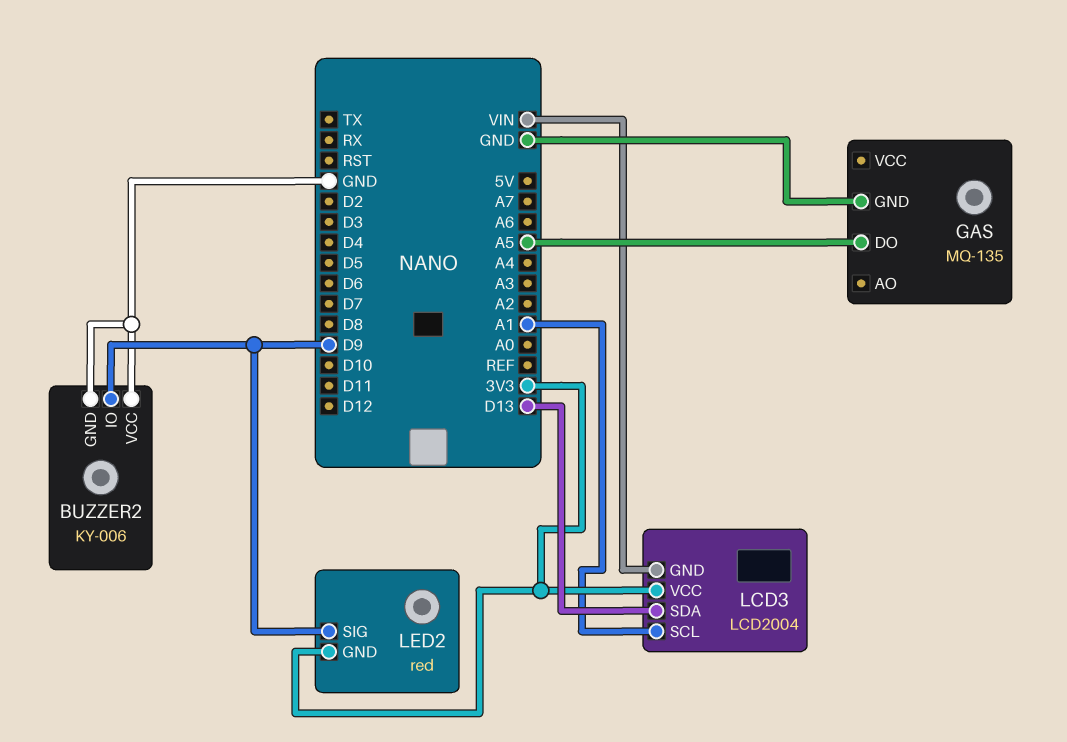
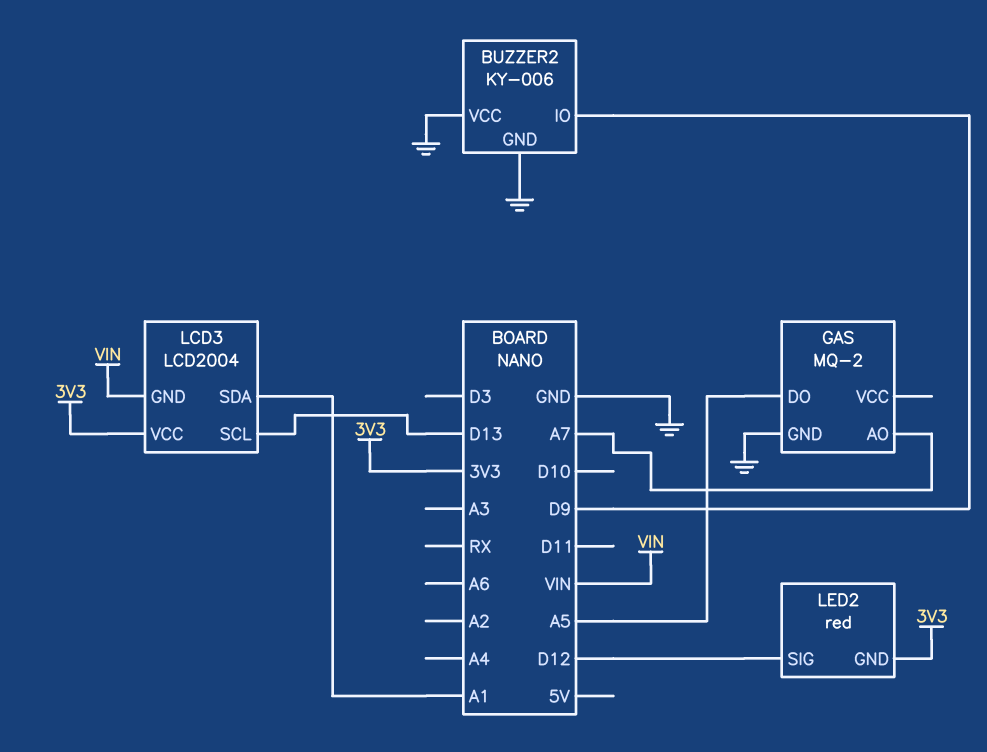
GAS: MQ-135 -> MQ-2
GAS pin AO: none -> A7
LCD3 pin SCL: A1 -> D13
LCD3 pin SDA: D13 -> A1
LED2 pin SIG: D9 -> D12

